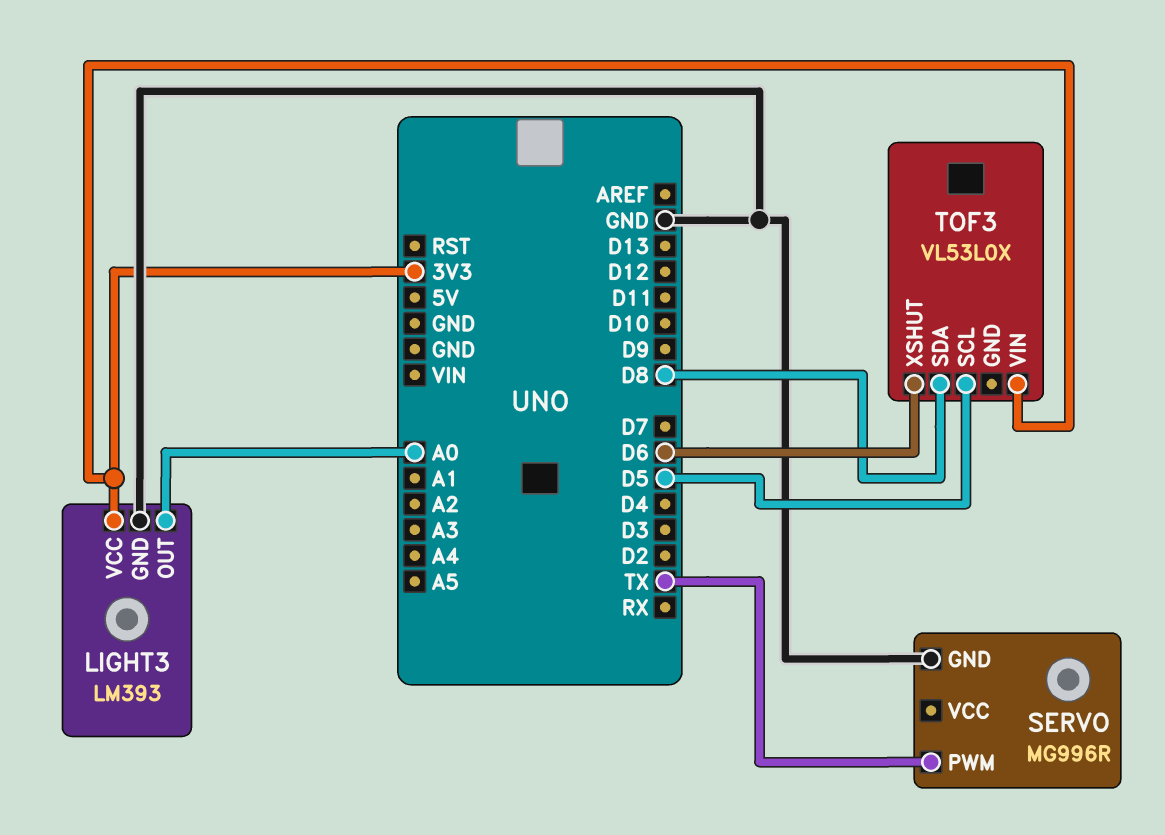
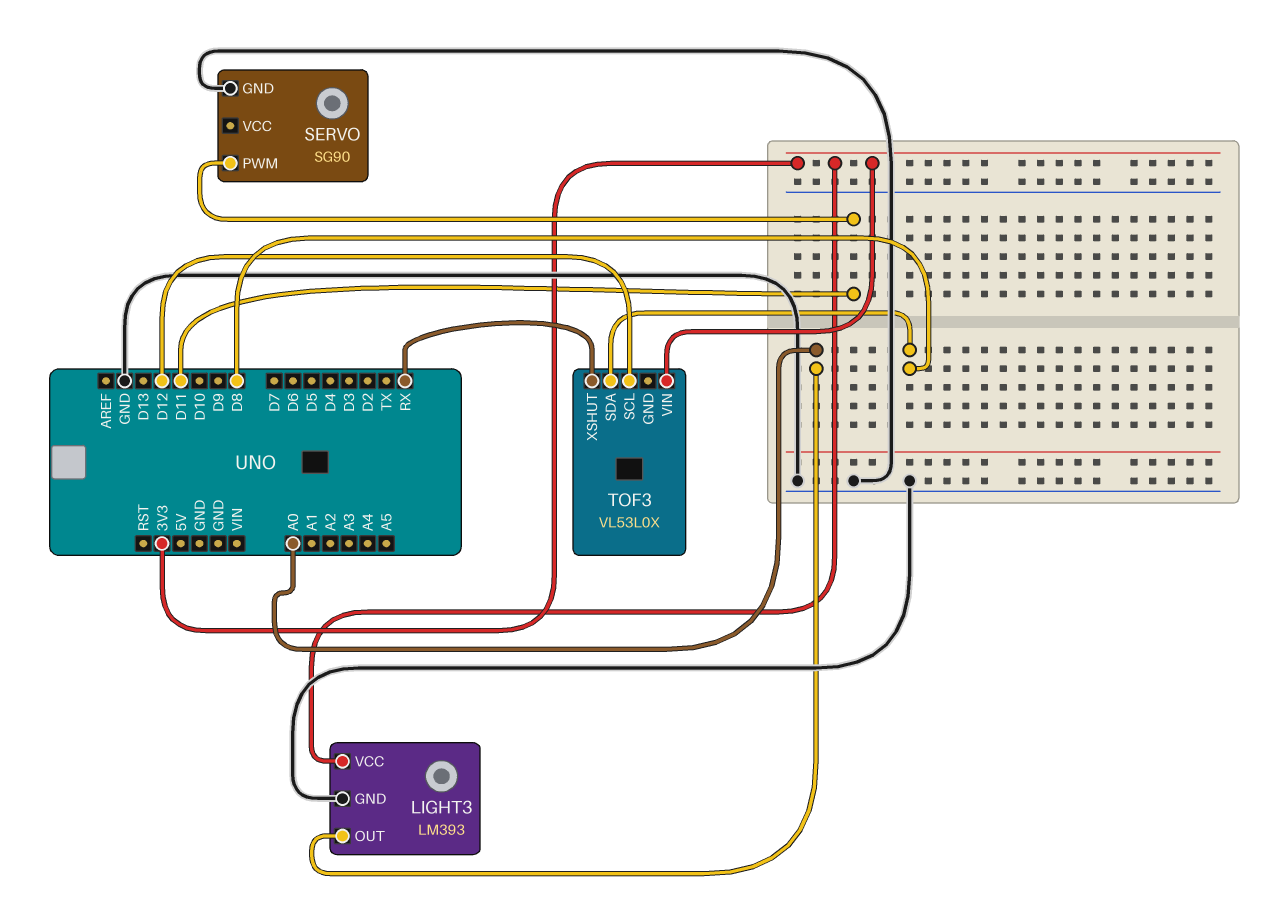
SERVO: MG996R -> SG90
SERVO pin PWM: TX -> D11
TOF3 pin SCL: D5 -> D12
TOF3 pin XSHUT: D6 -> RX

